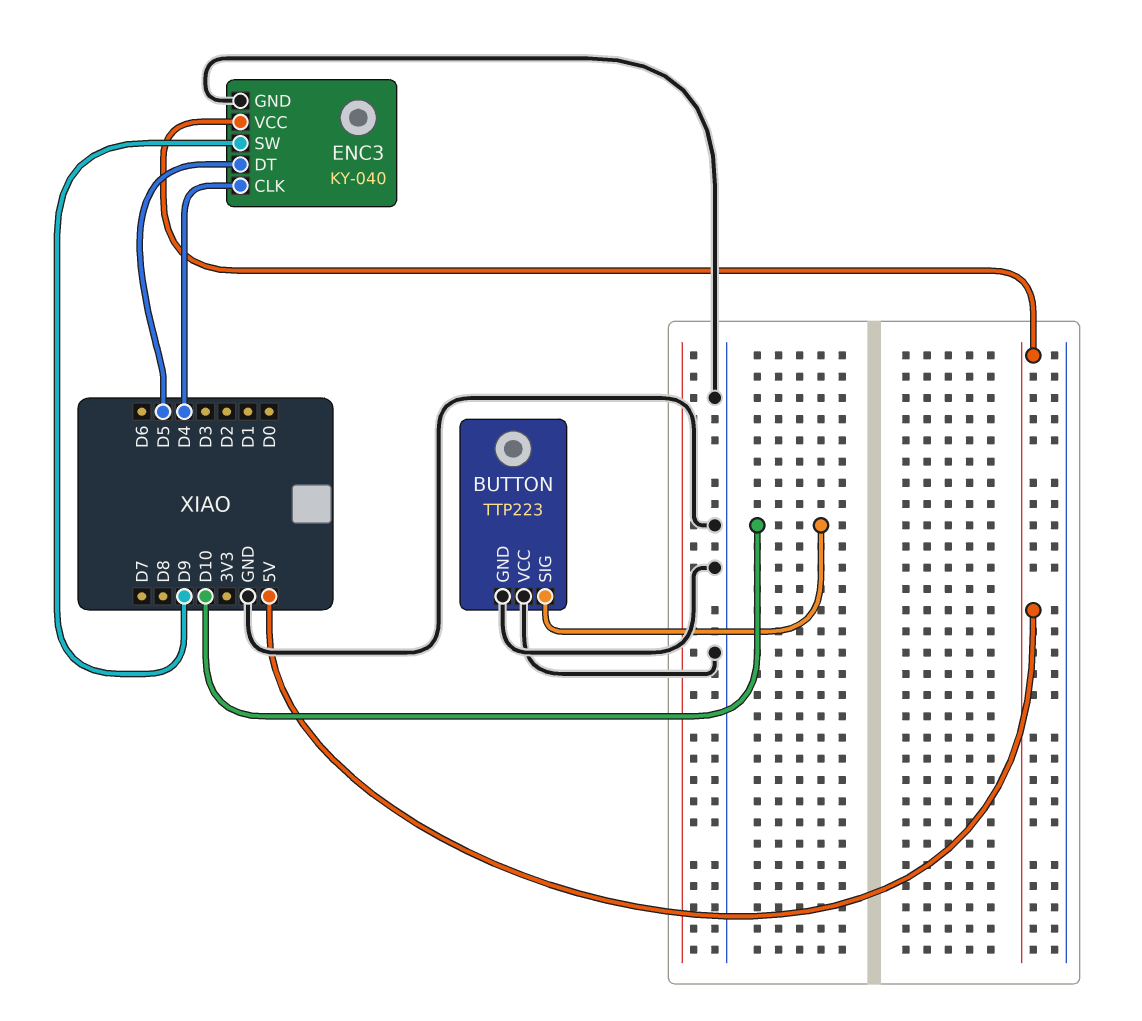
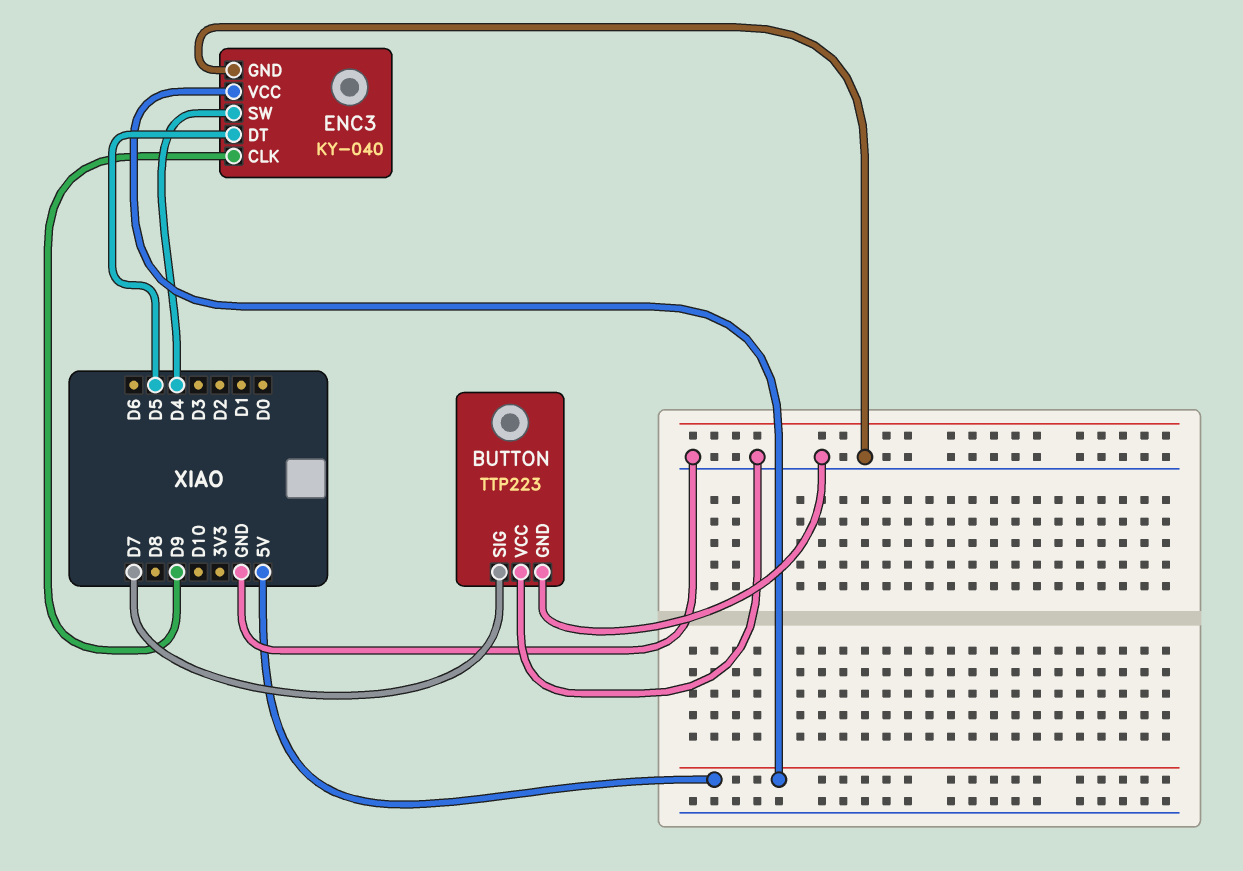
BUTTON pin SIG: D10 -> D7
ENC3 pin CLK: D4 -> D9
ENC3 pin SW: D9 -> D4

